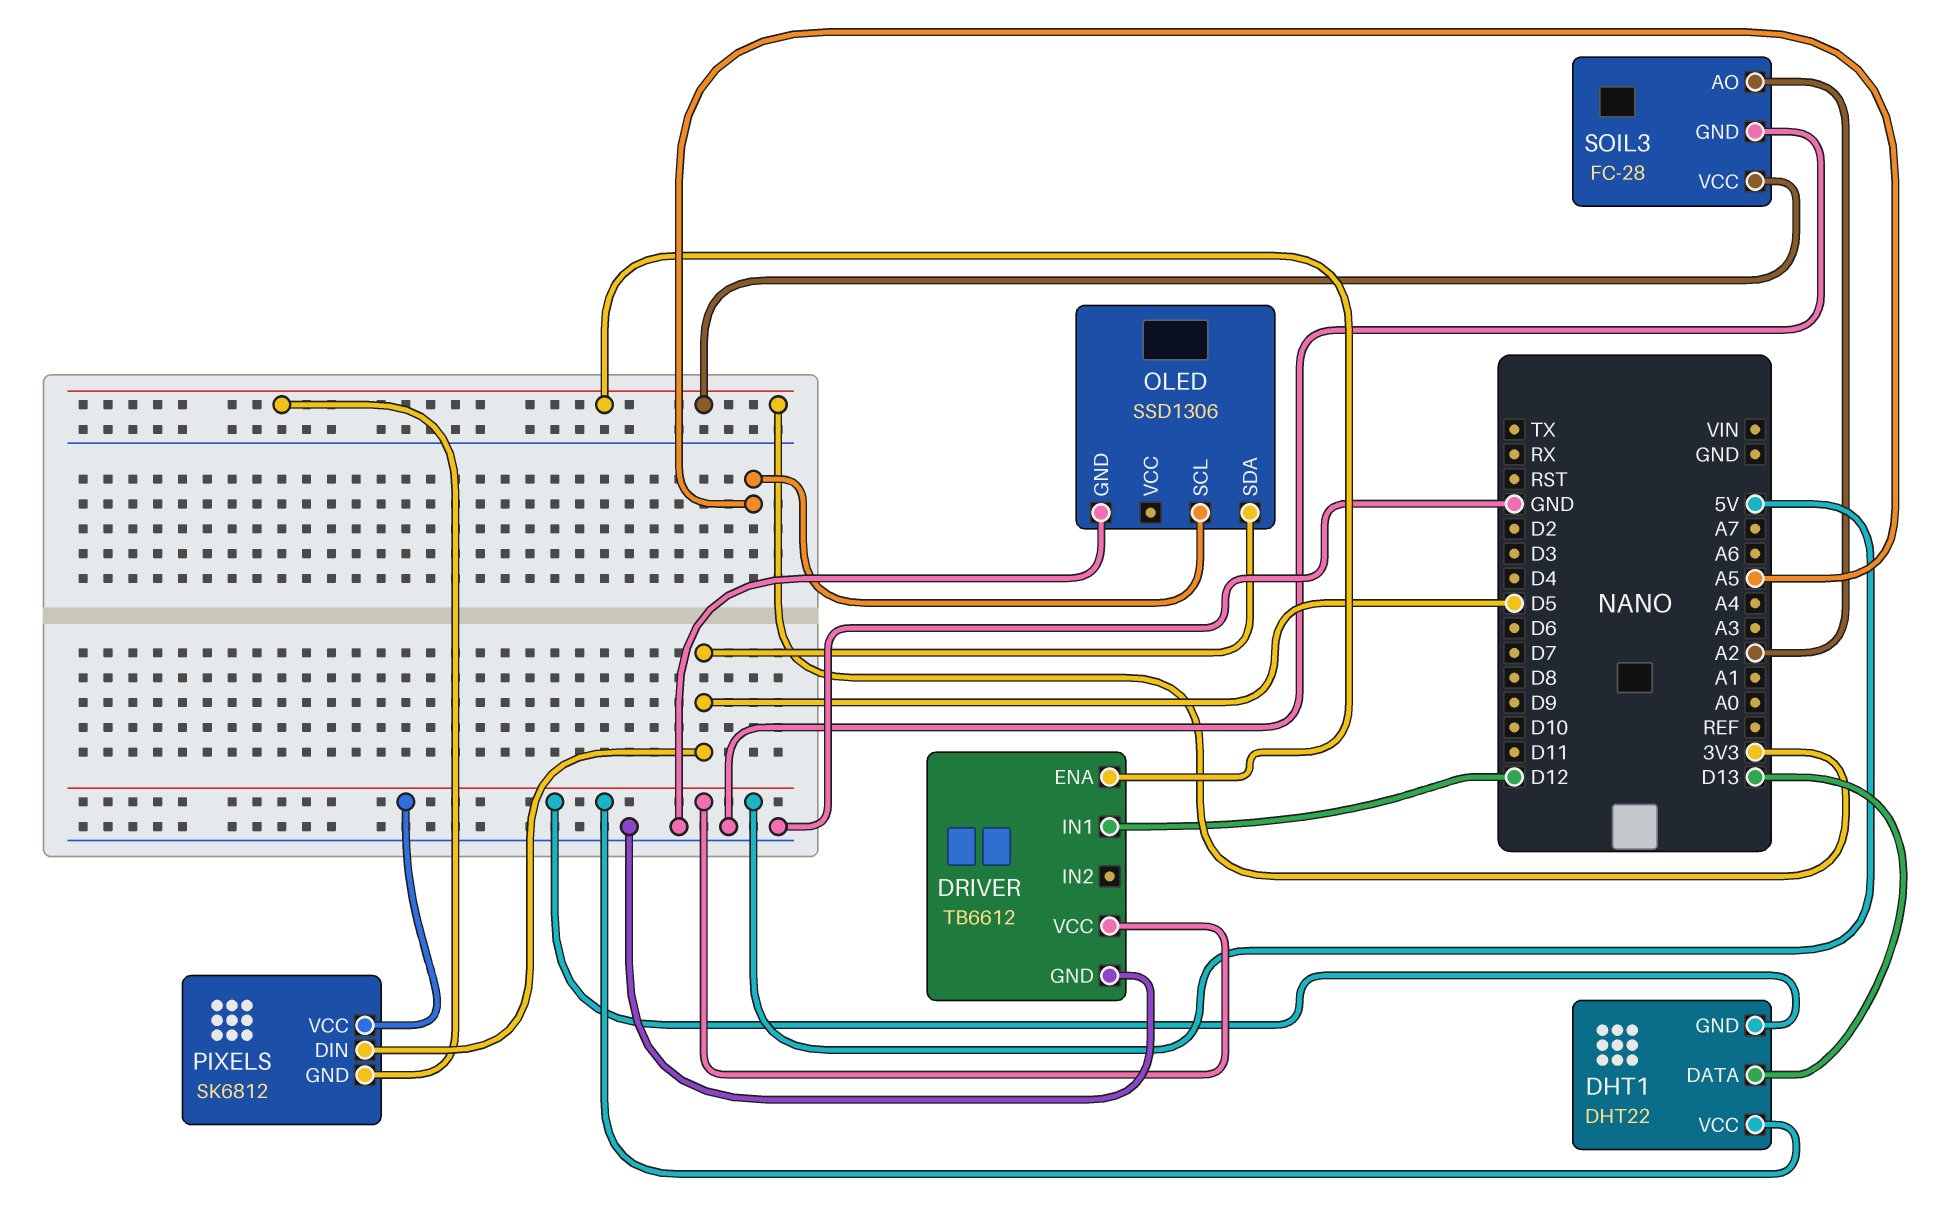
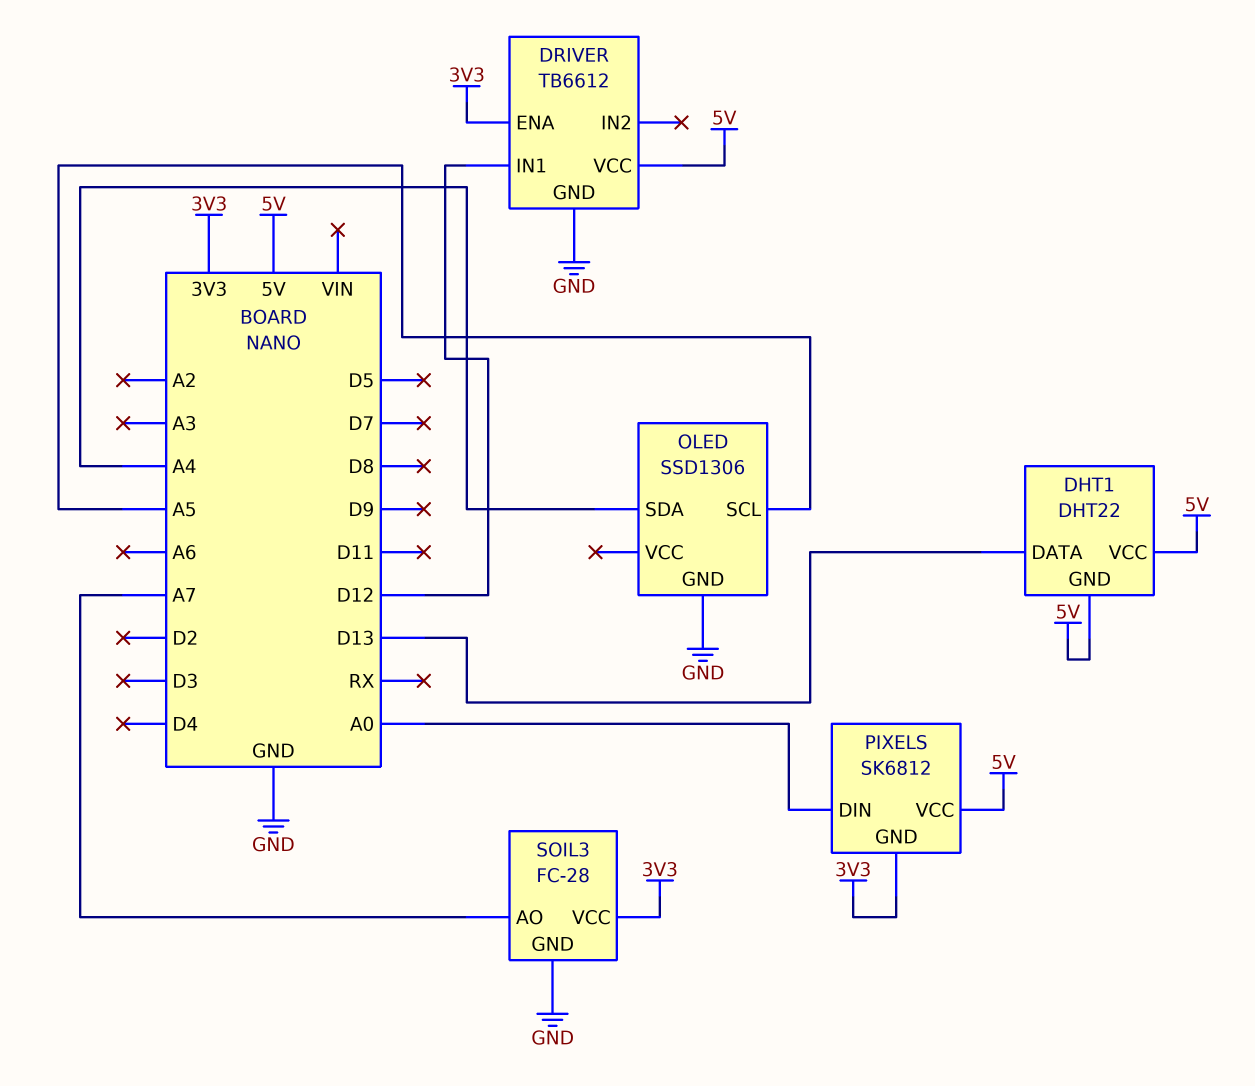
OLED pin SDA: D5 -> A4
PIXELS pin DIN: D5 -> A0
SOIL3 pin AO: A2 -> A7

